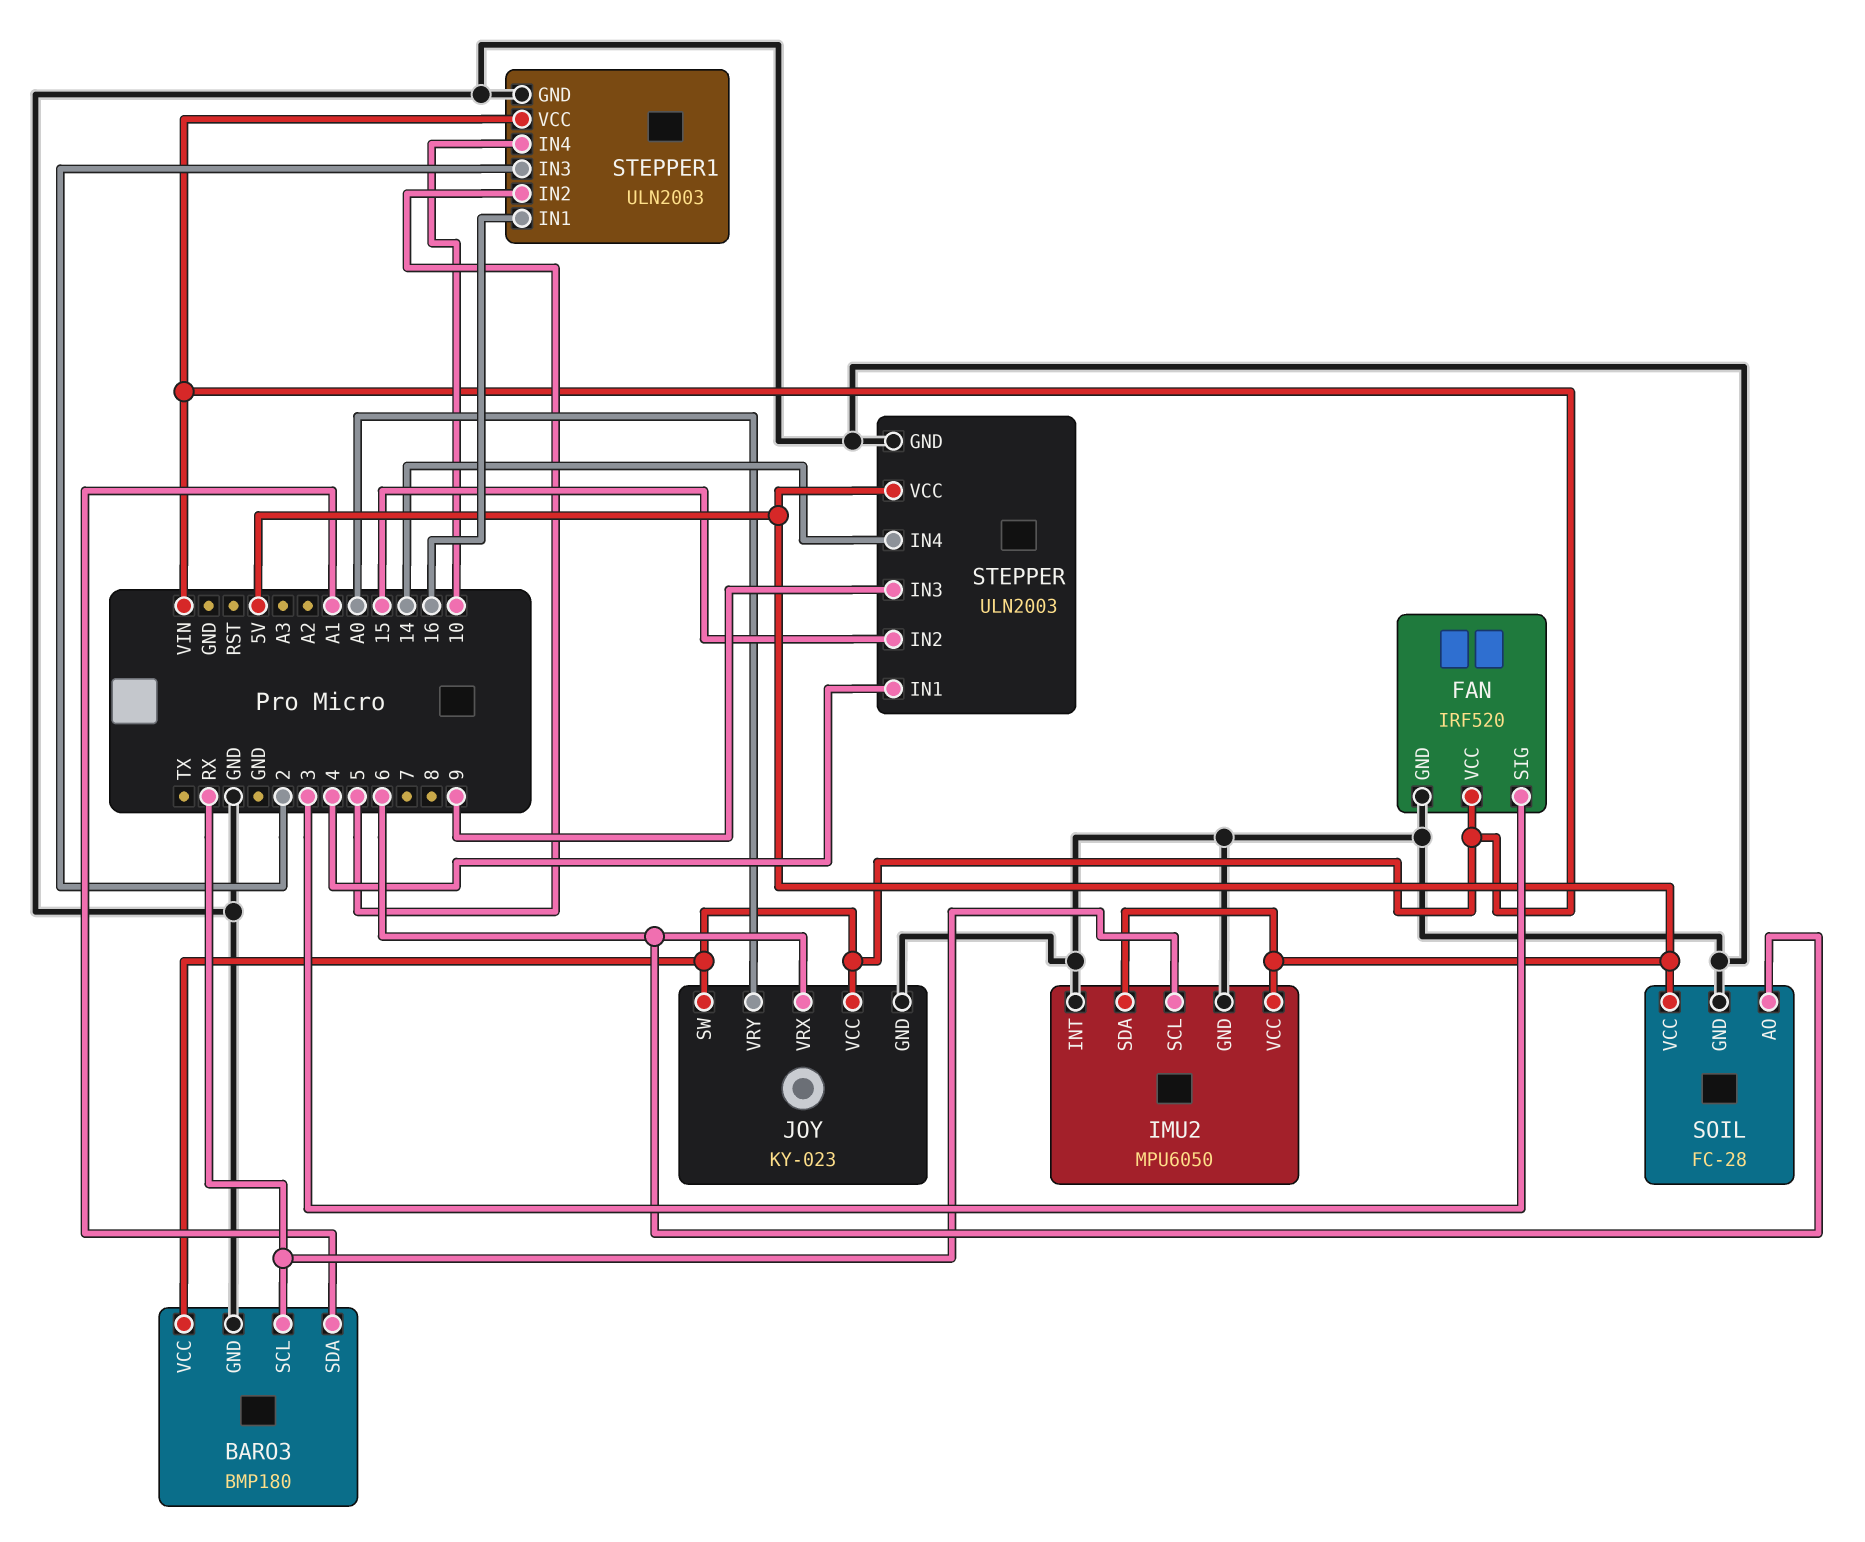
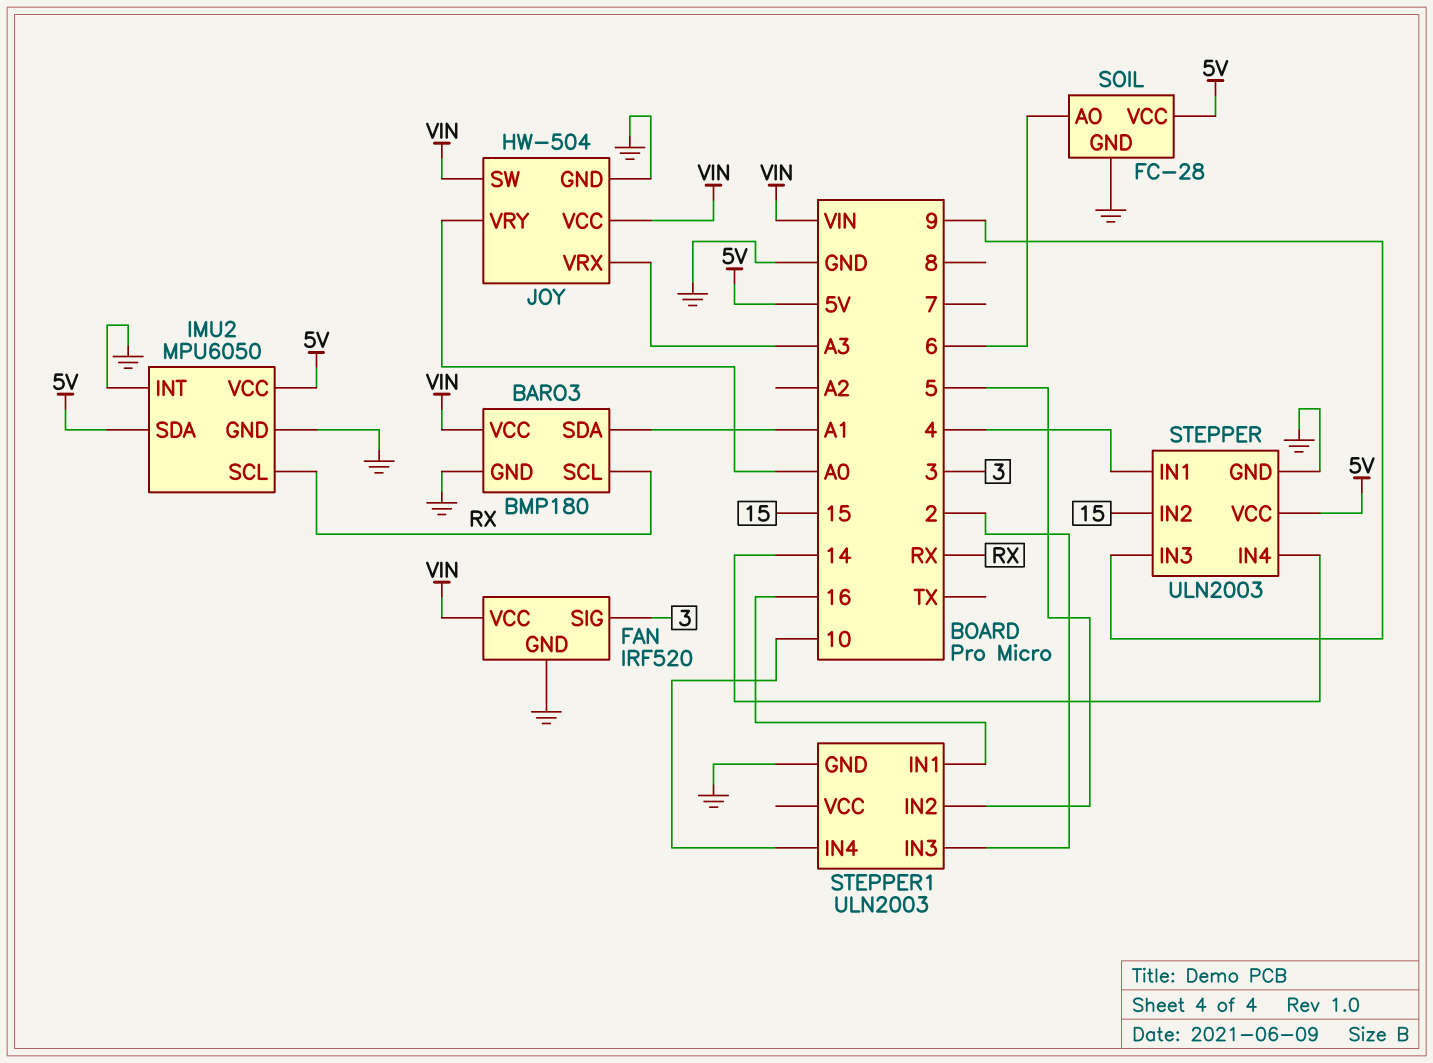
JOY: KY-023 -> HW-504
JOY pin VRX: 6 -> A3
STEPPER1 pin VCC: VIN -> none

